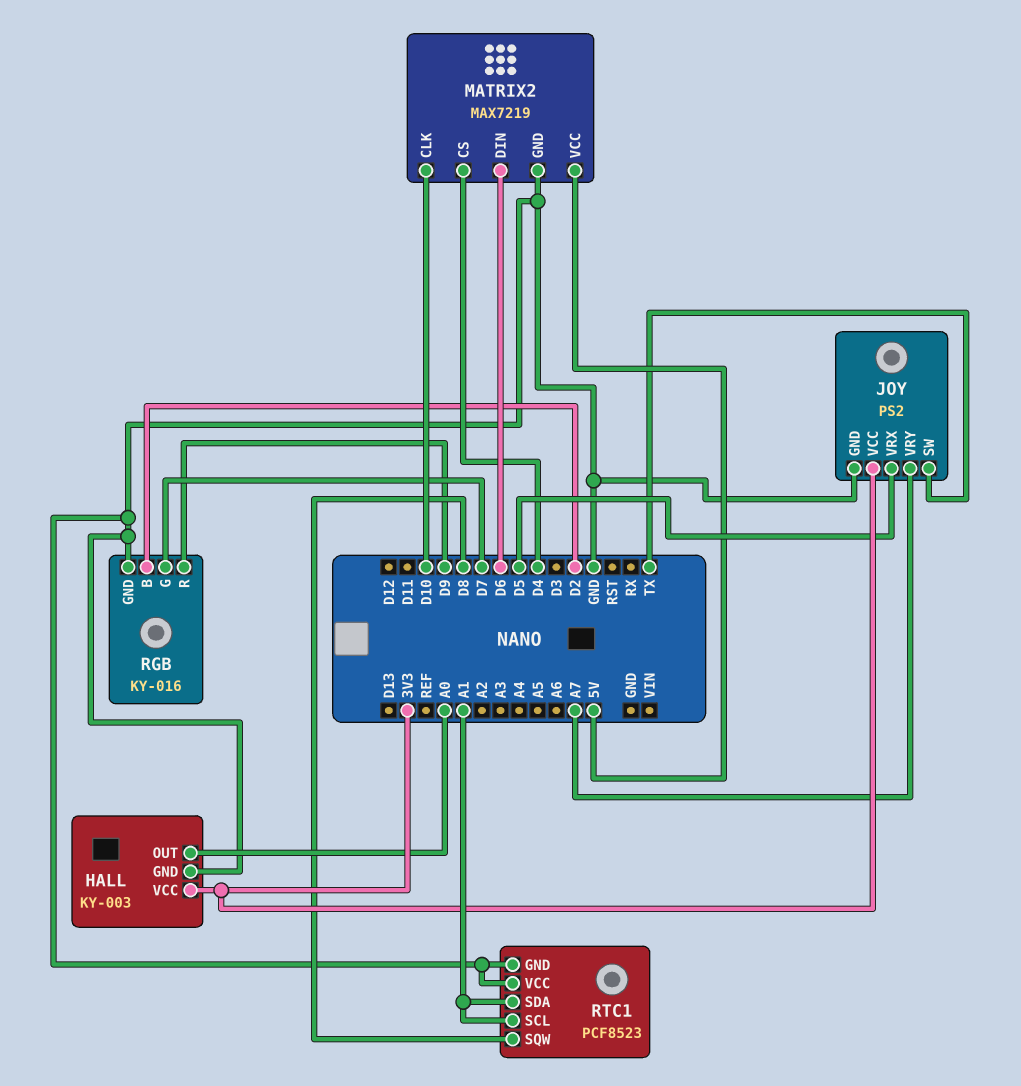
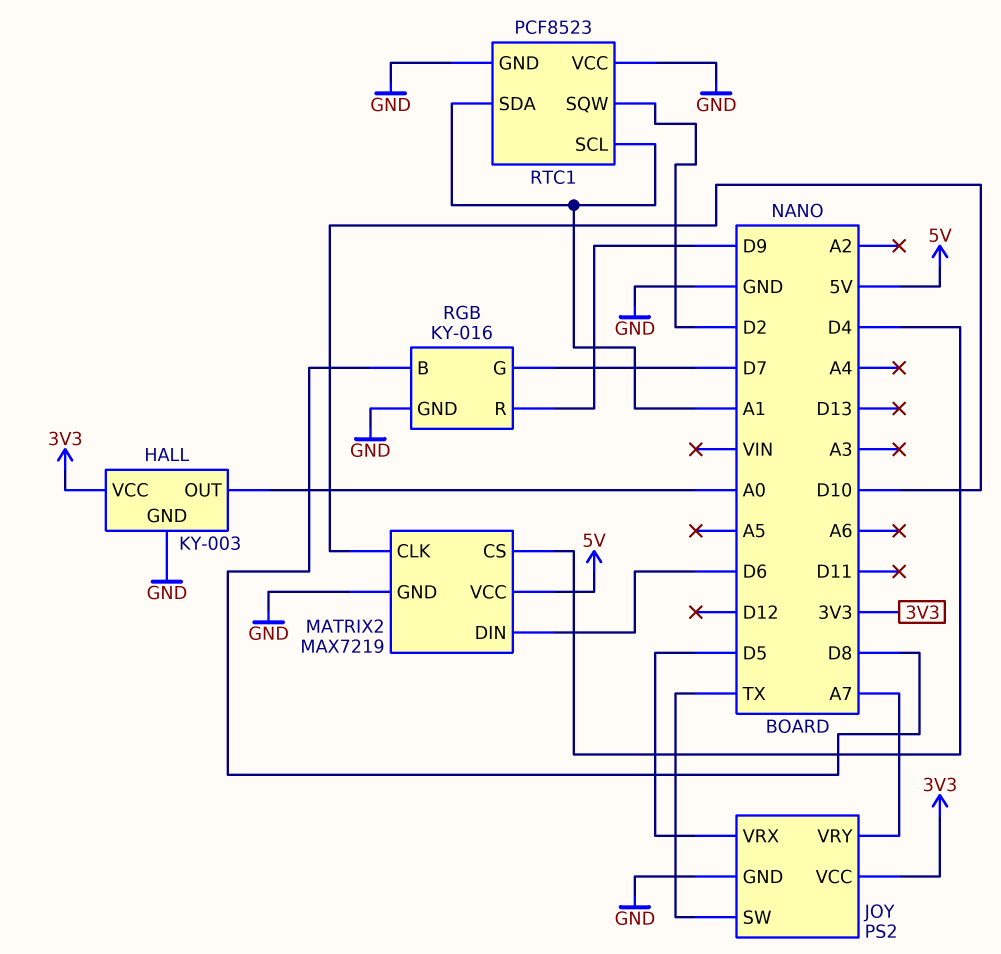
RGB pin B: D2 -> D8
RTC1 pin SQW: D8 -> D2

